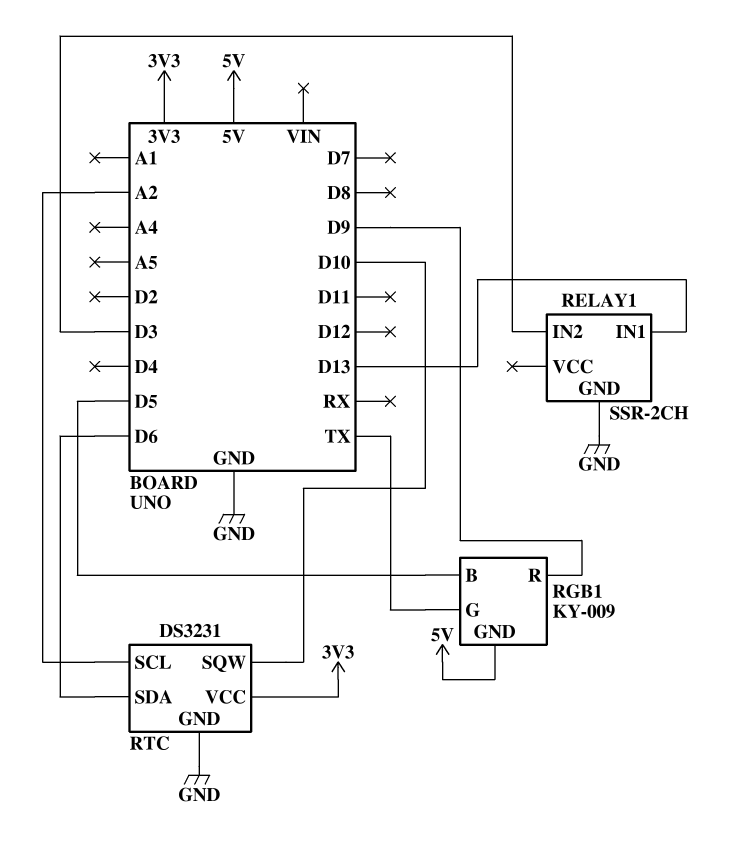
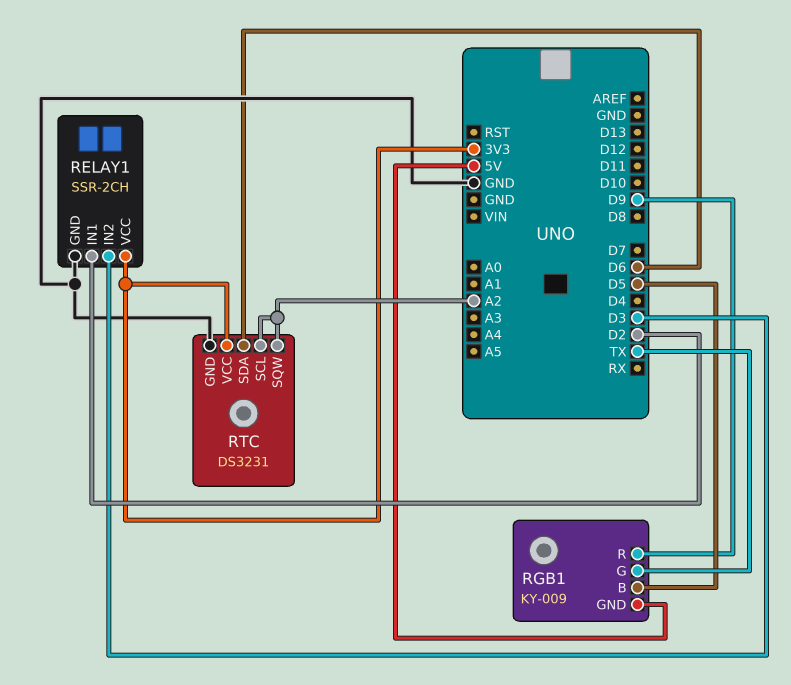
RELAY1 pin IN1: D13 -> D2
RELAY1 pin VCC: none -> 3V3
RTC pin SQW: D10 -> A2

